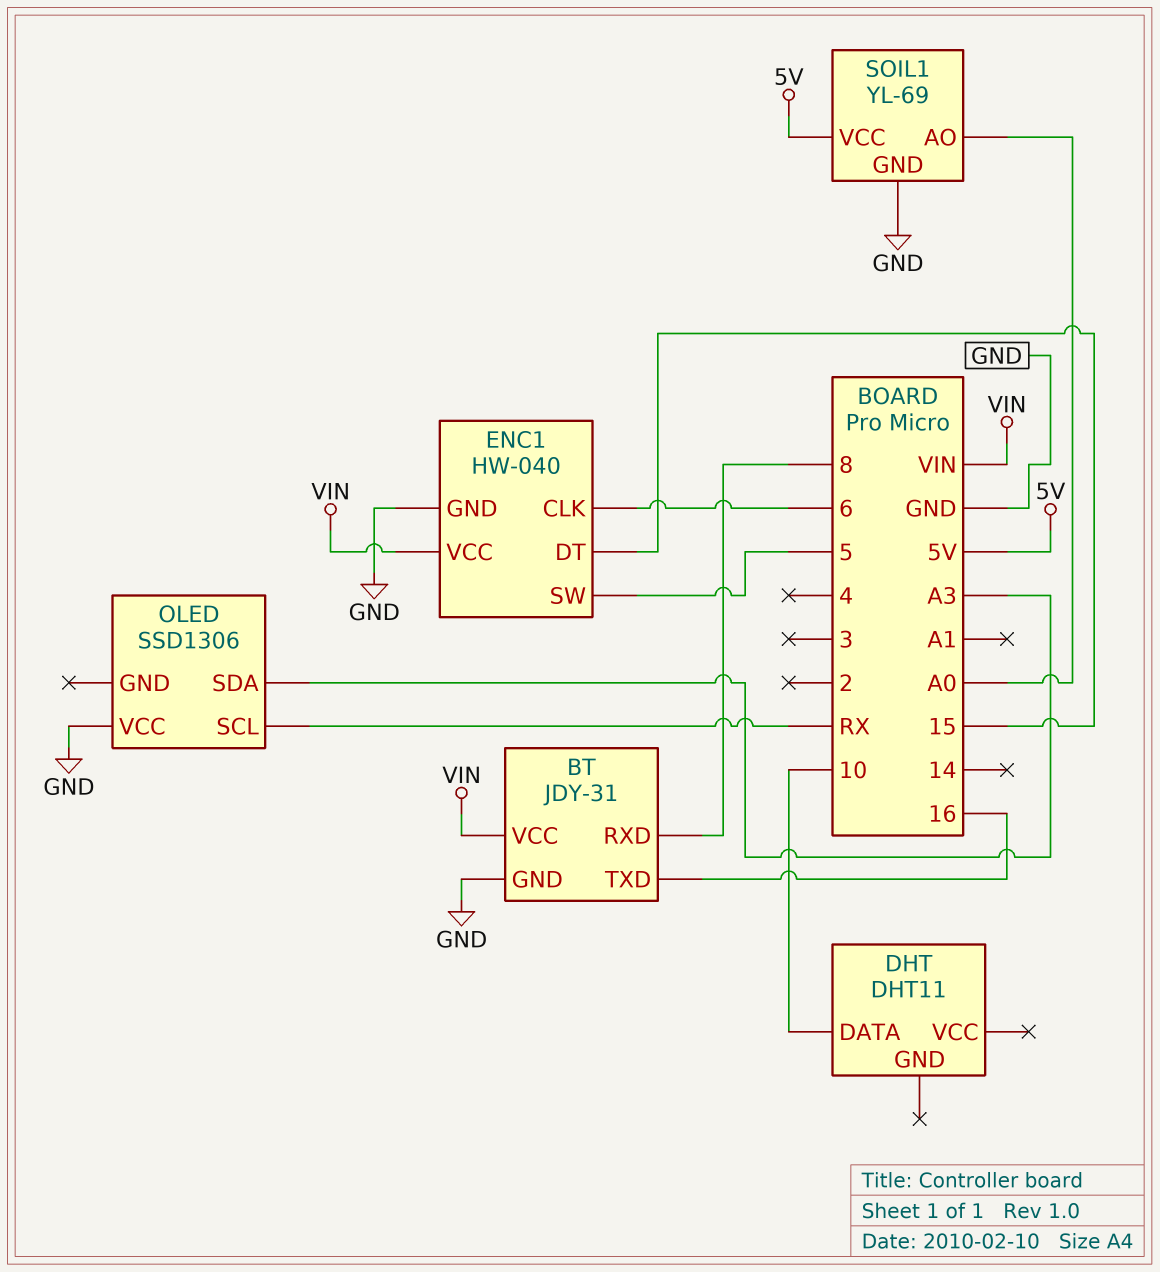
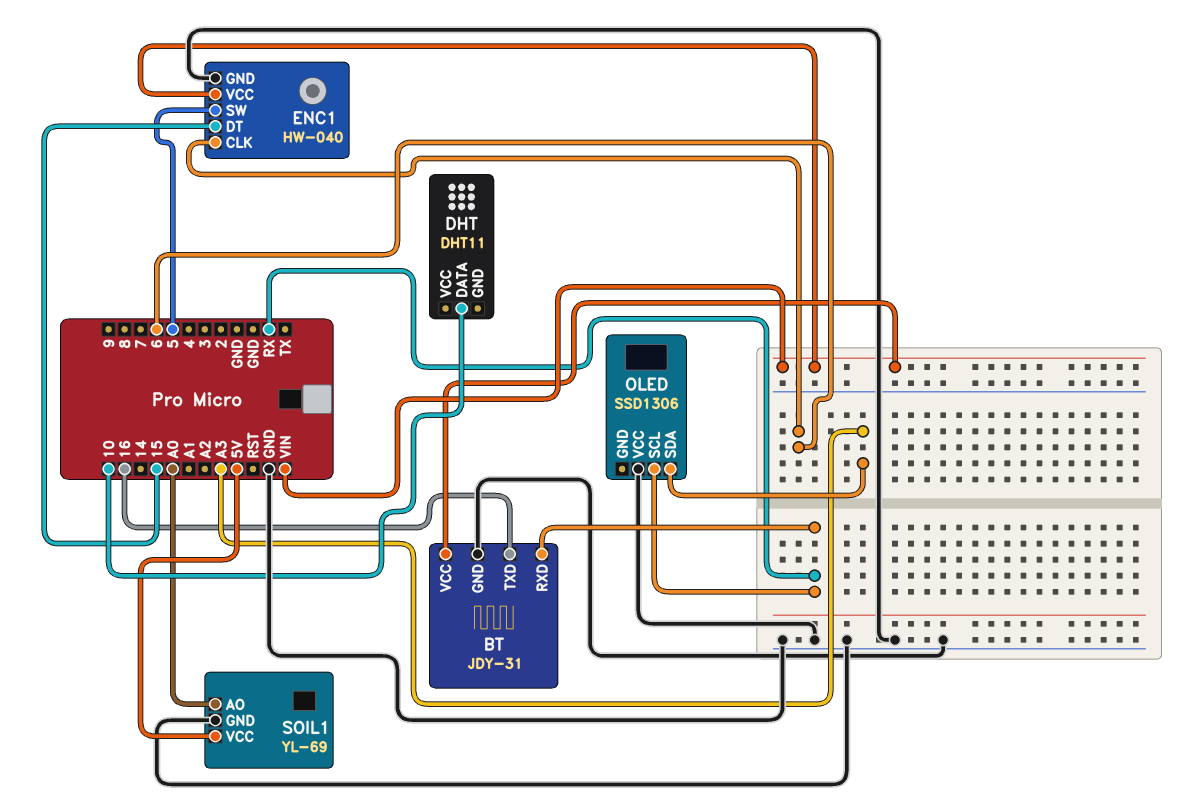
BT pin RXD: 8 -> RX

